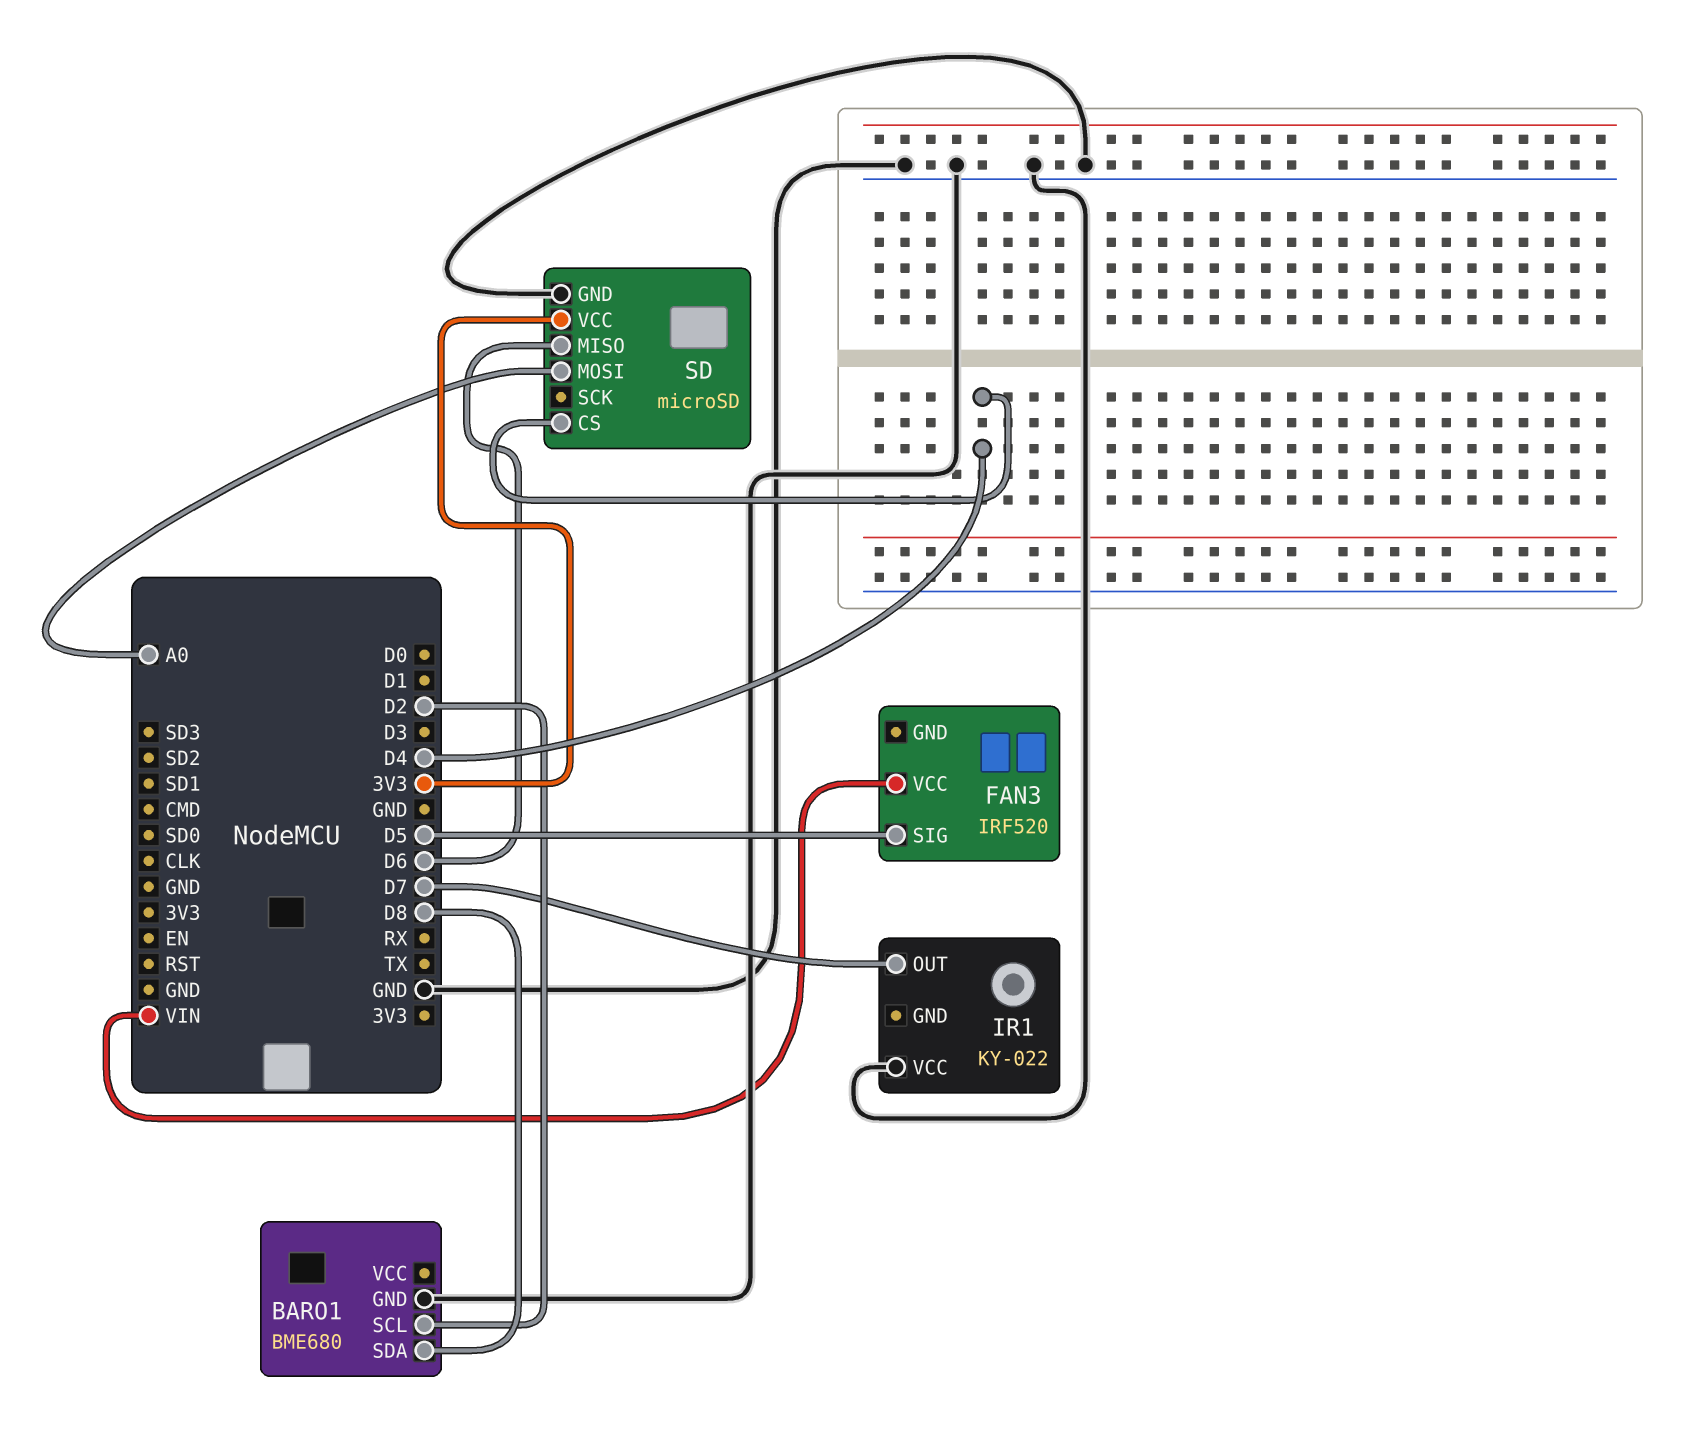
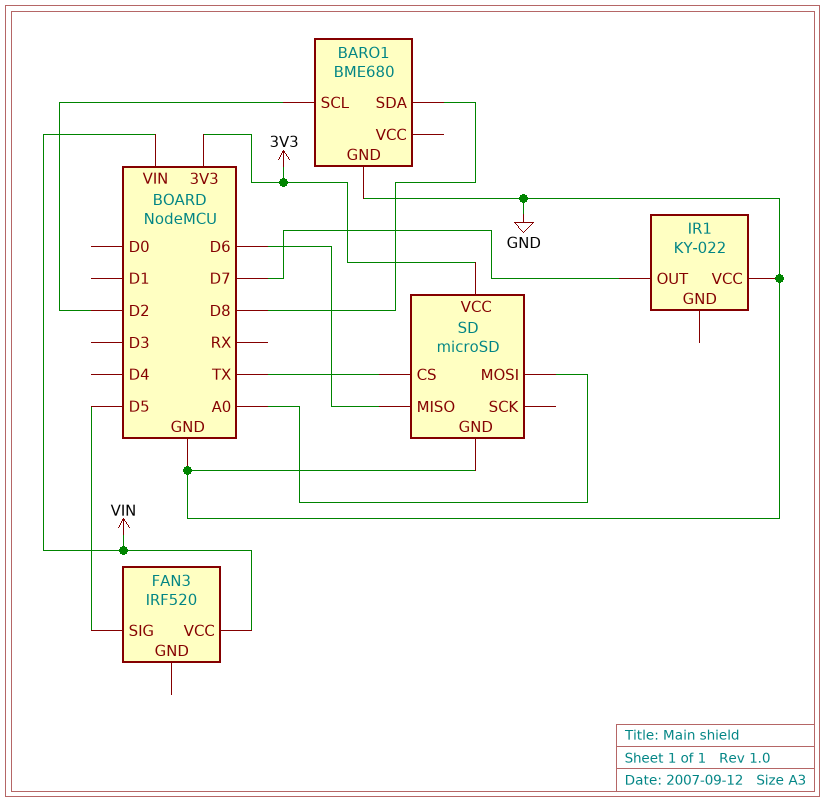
SD pin CS: D4 -> TX

